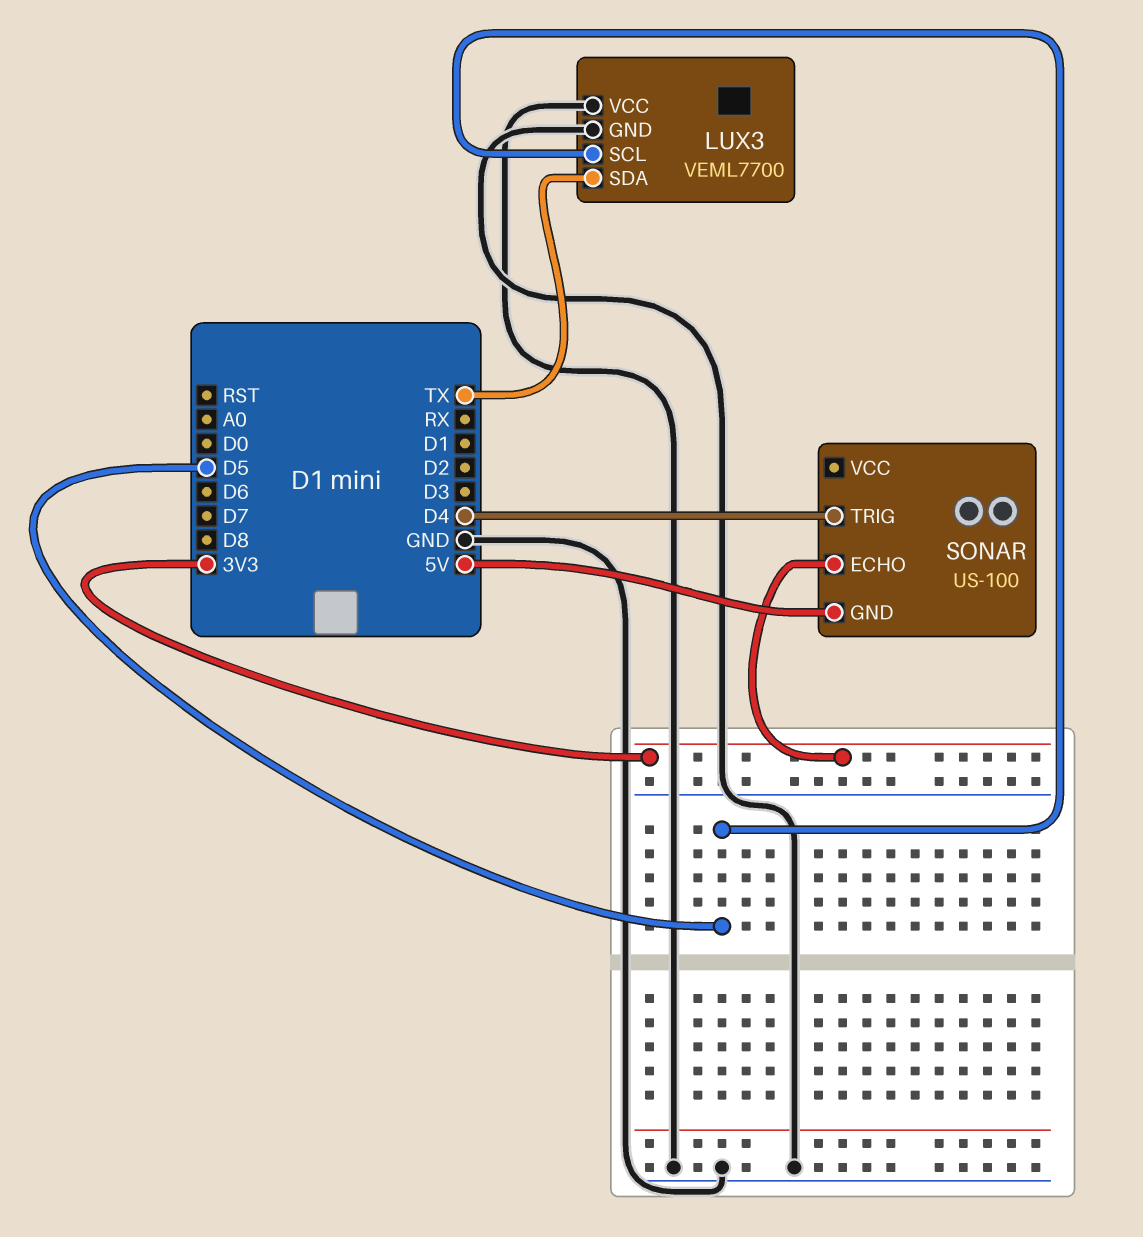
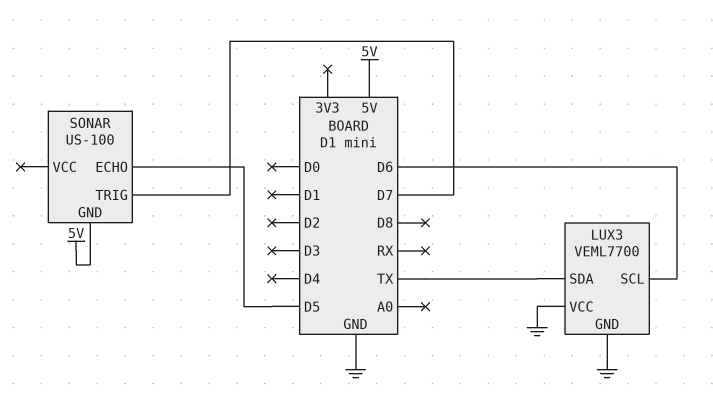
LUX3 pin SCL: D5 -> D6
SONAR pin ECHO: 3V3 -> D5
SONAR pin TRIG: D4 -> D7

